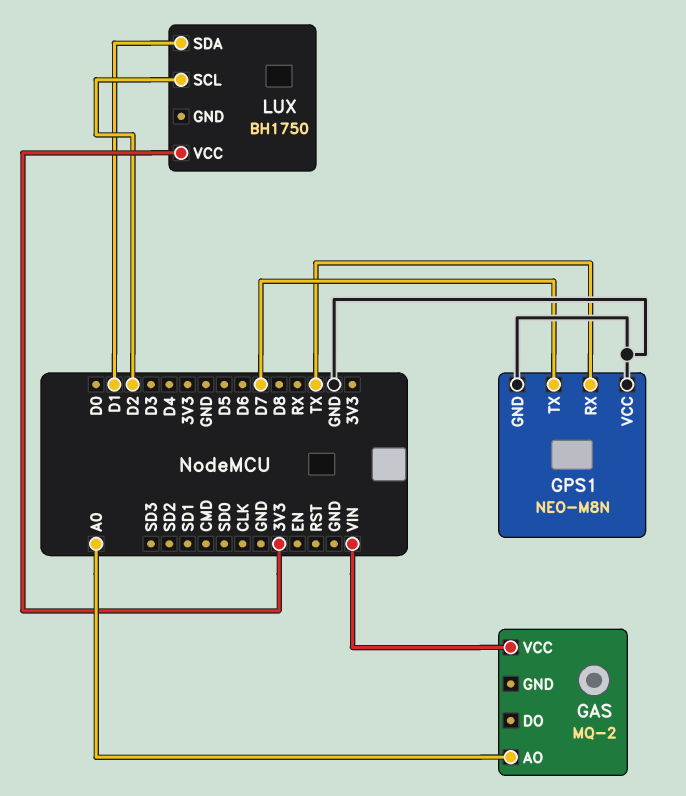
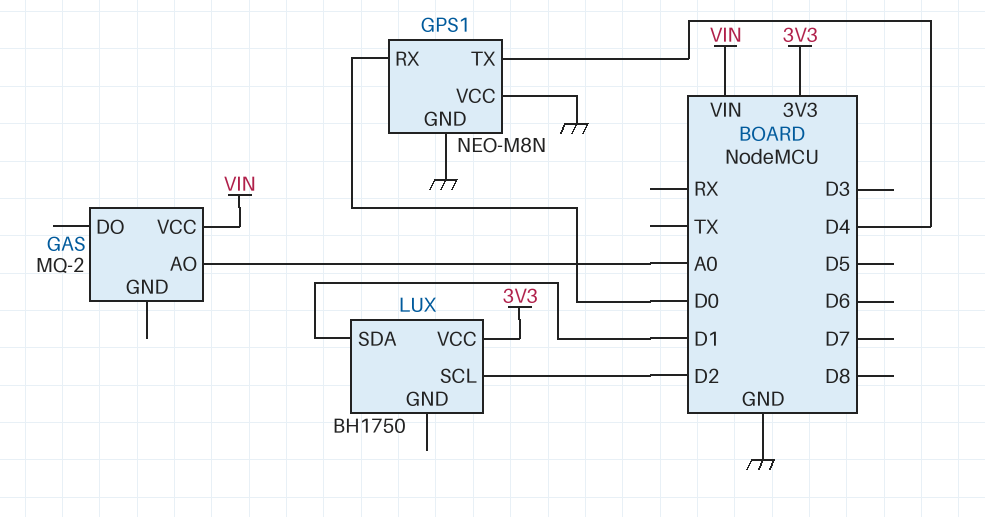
GPS1 pin RX: TX -> D0
GPS1 pin TX: D7 -> D4

